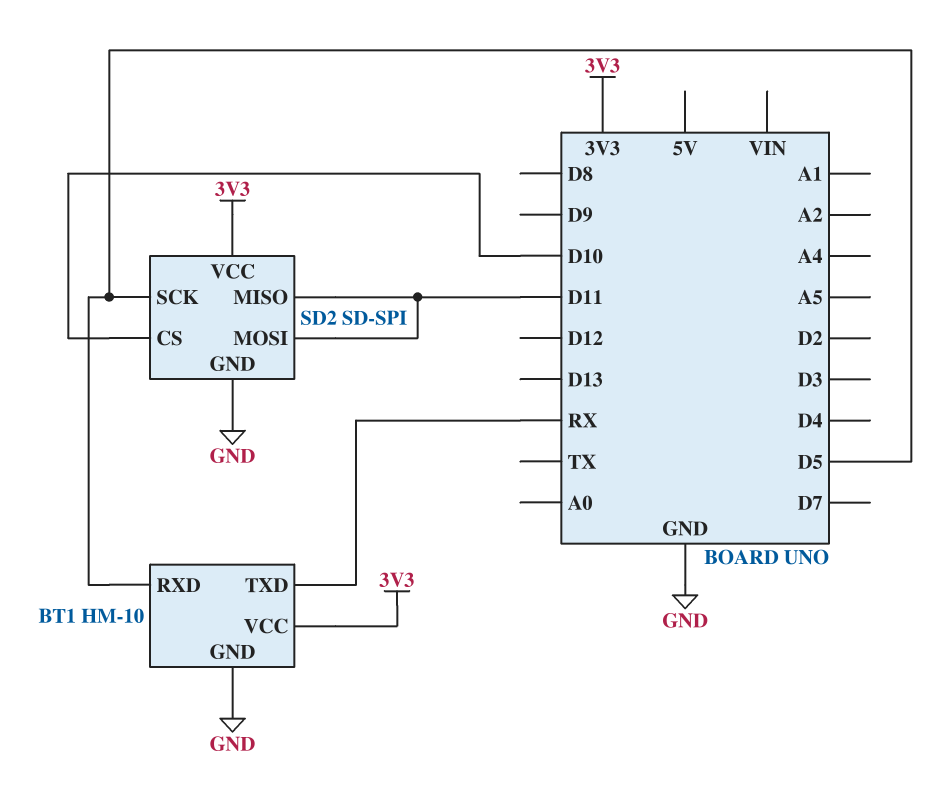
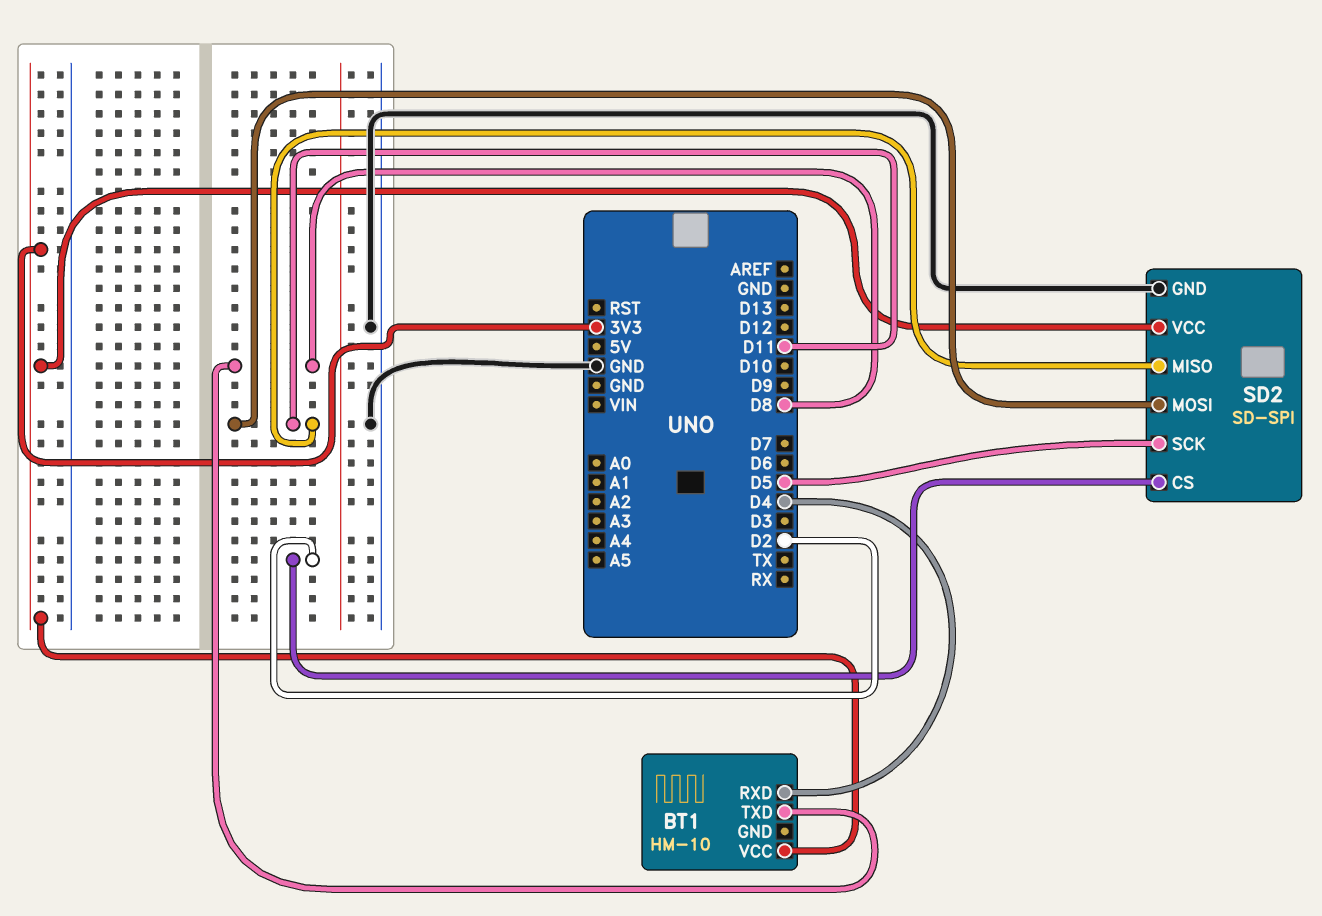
BT1 pin GND: GND -> none
BT1 pin RXD: D5 -> D4
BT1 pin TXD: RX -> D8
SD2 pin CS: D10 -> D2

